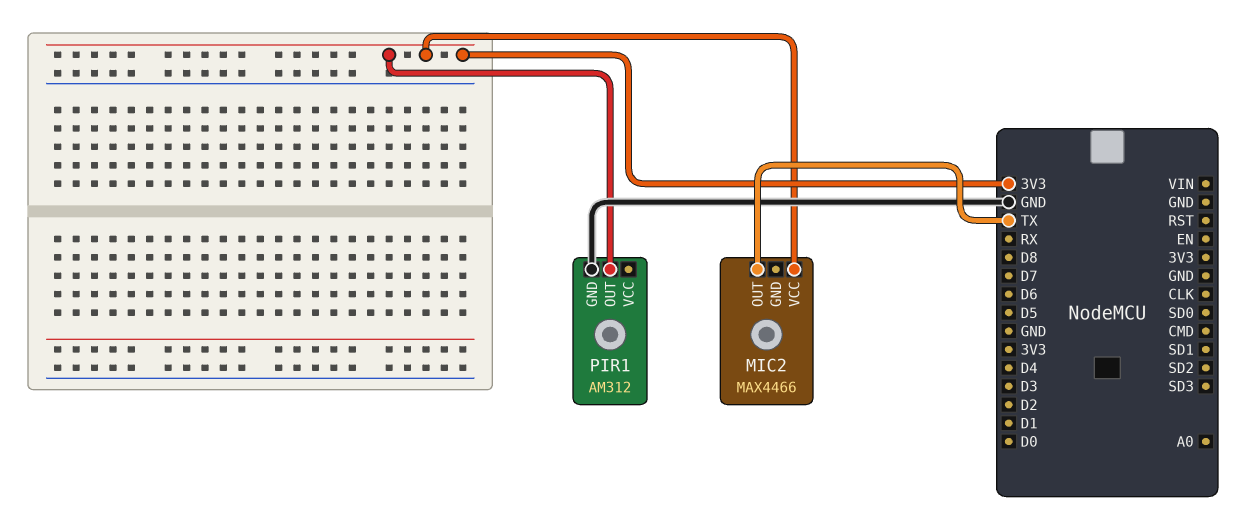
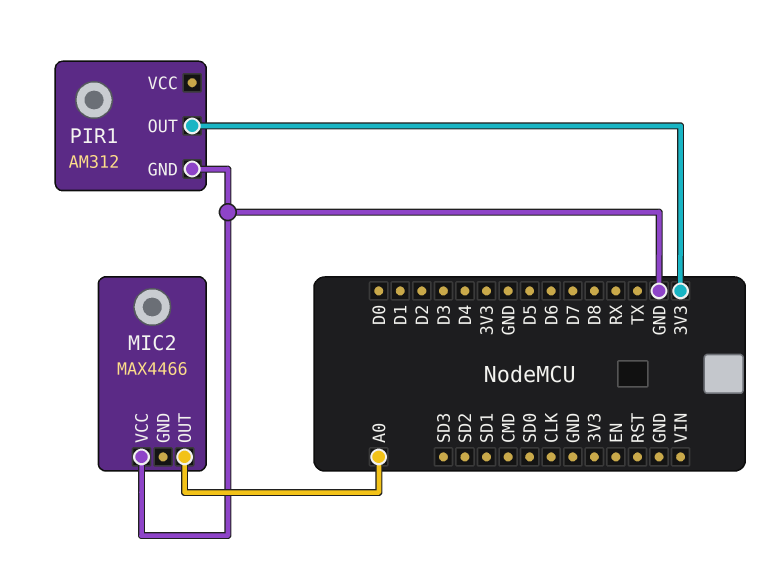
MIC2 pin OUT: TX -> A0
MIC2 pin VCC: 3V3 -> GND

